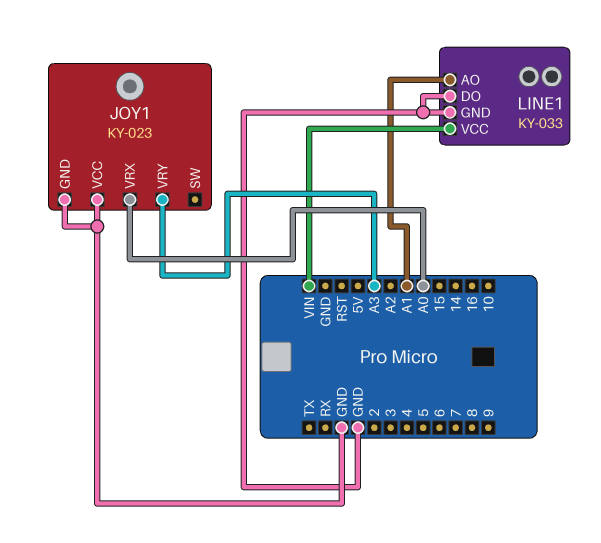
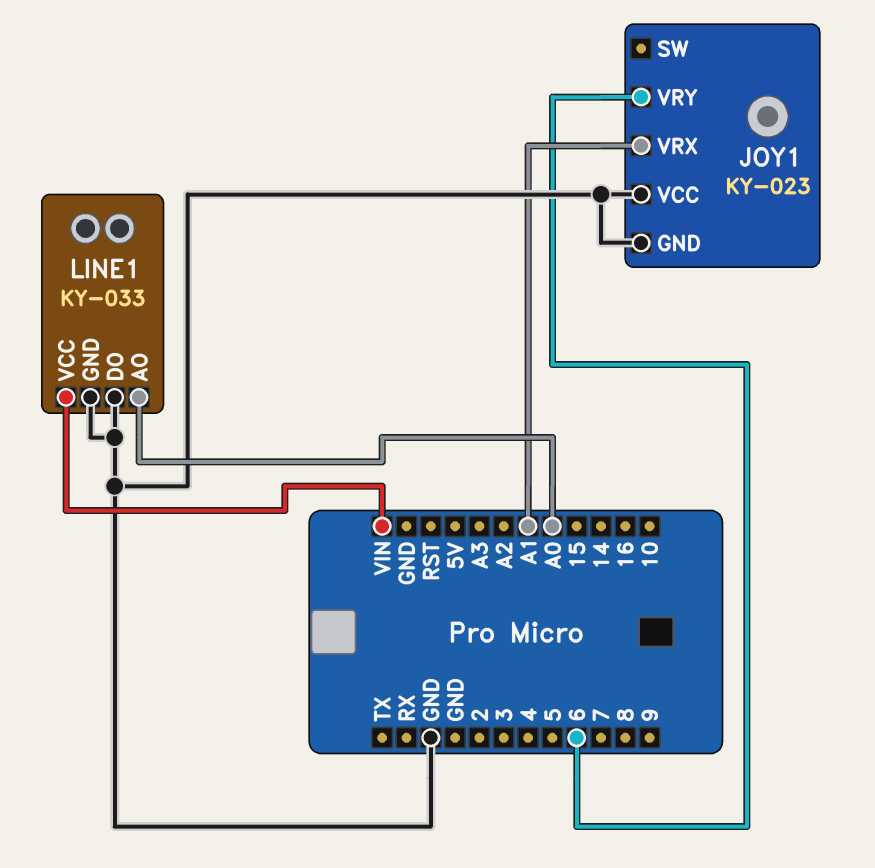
JOY1 pin VRX: A0 -> A1
JOY1 pin VRY: A3 -> 6
LINE1 pin AO: A1 -> A0

